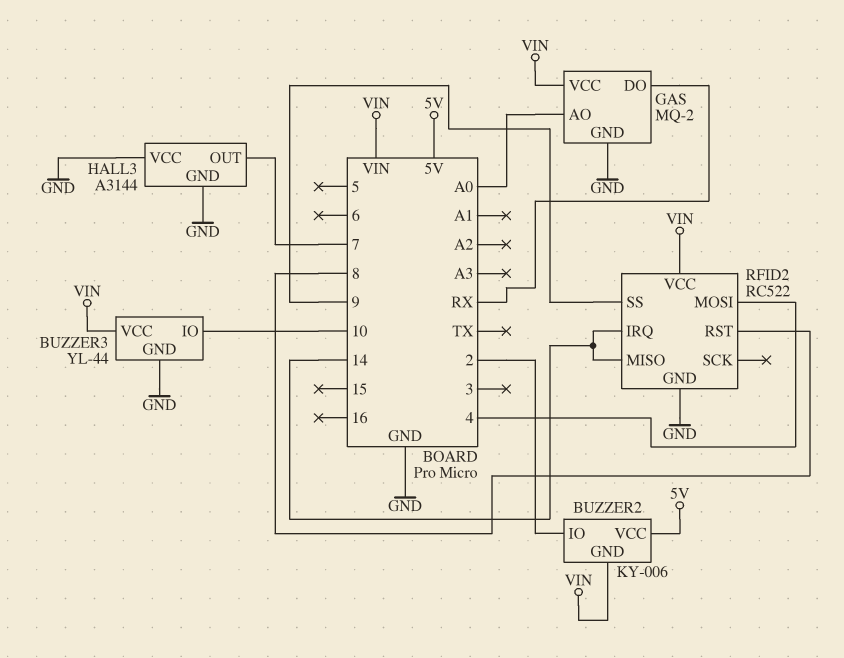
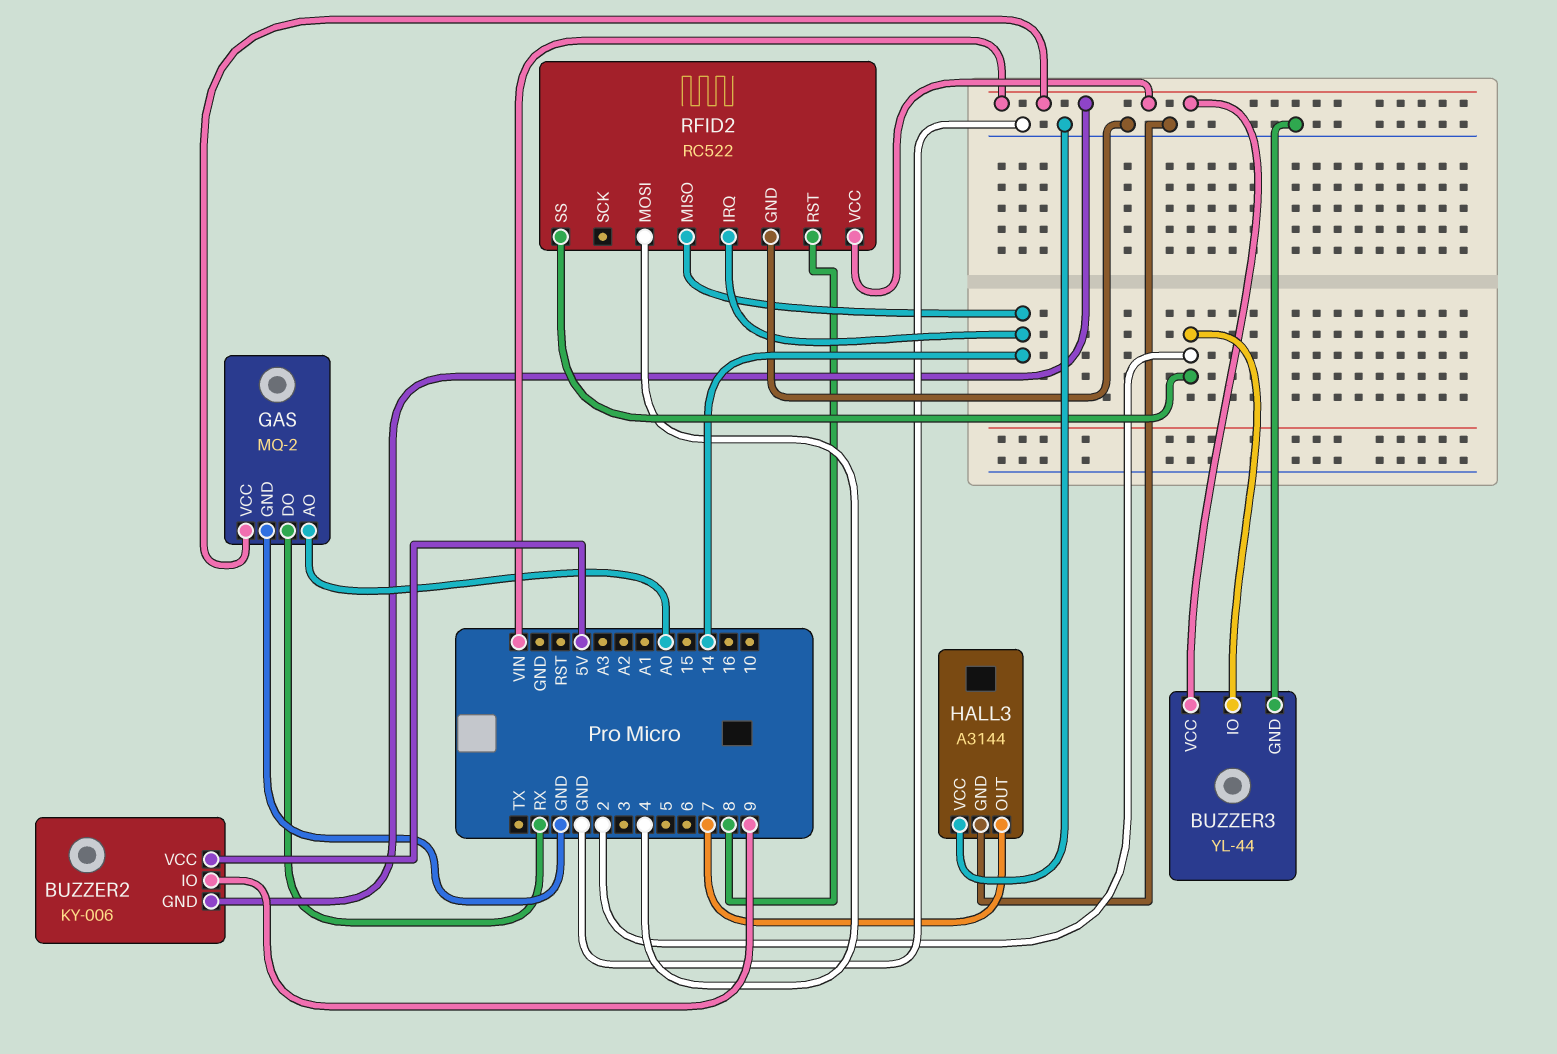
BUZZER2 pin IO: 2 -> 9
BUZZER3 pin IO: 10 -> 2
RFID2 pin SS: 9 -> 2

